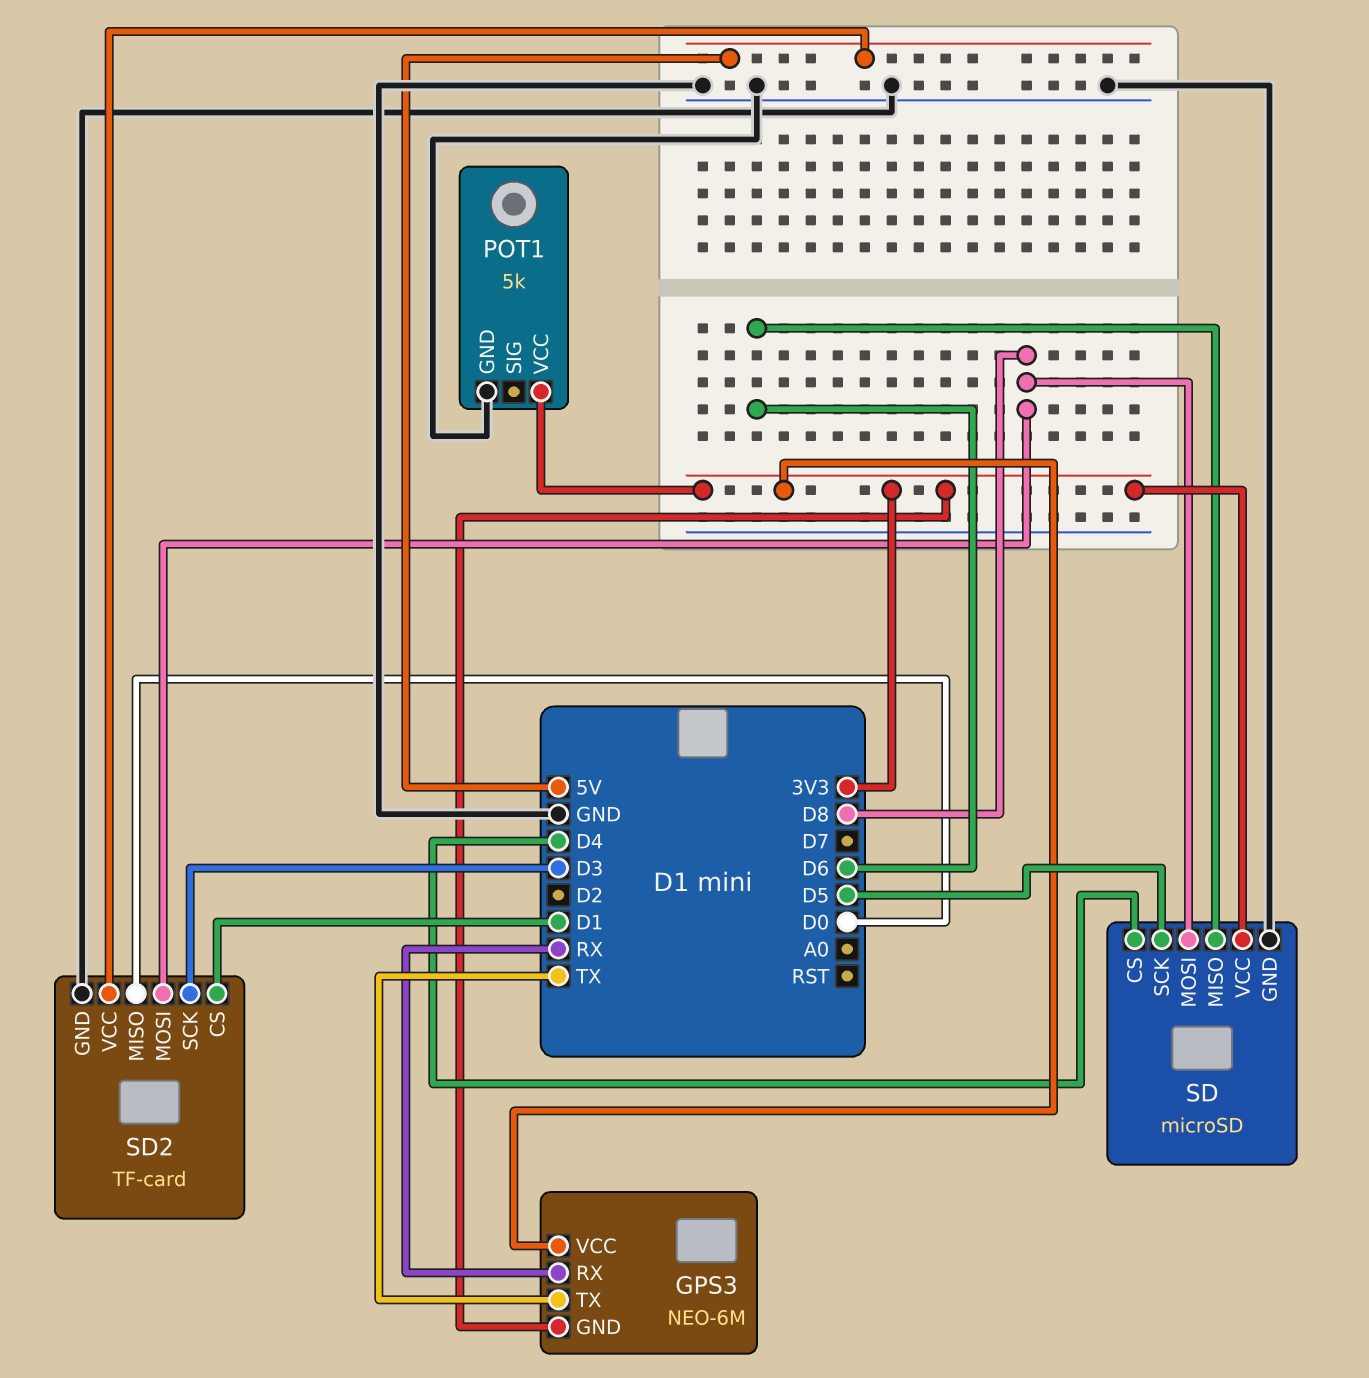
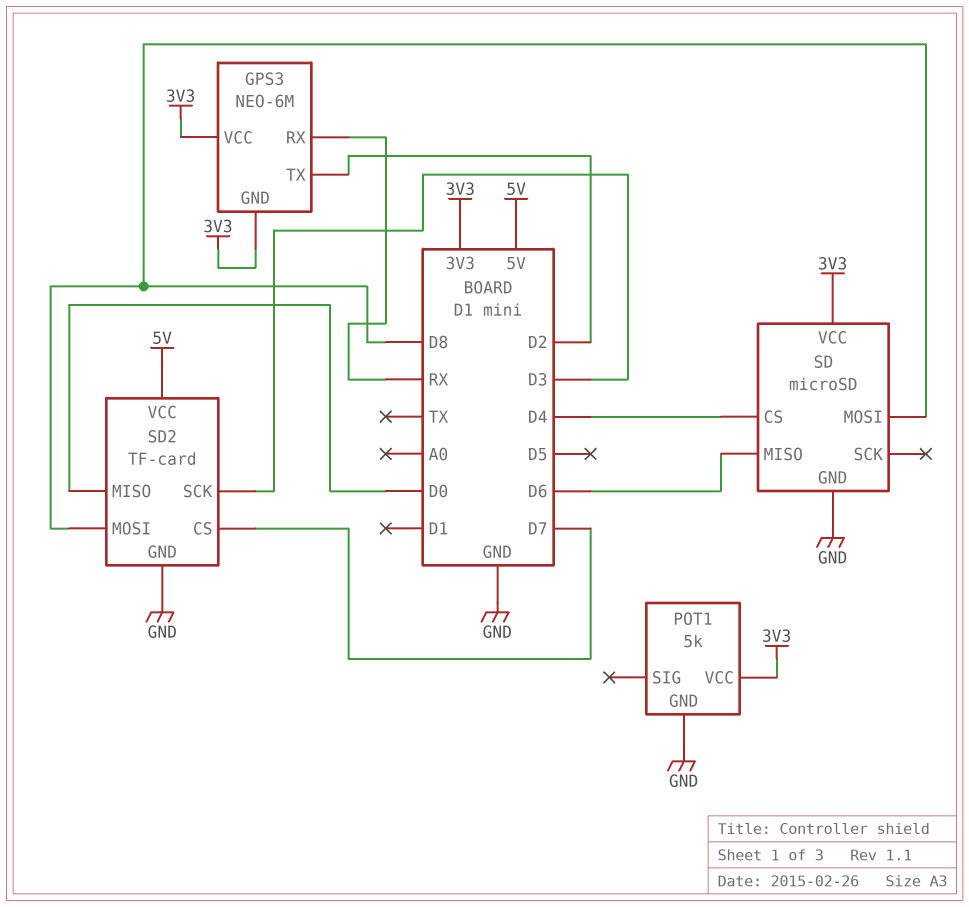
GPS3 pin TX: TX -> D2
SD pin SCK: D5 -> none
SD2 pin CS: D1 -> D7

